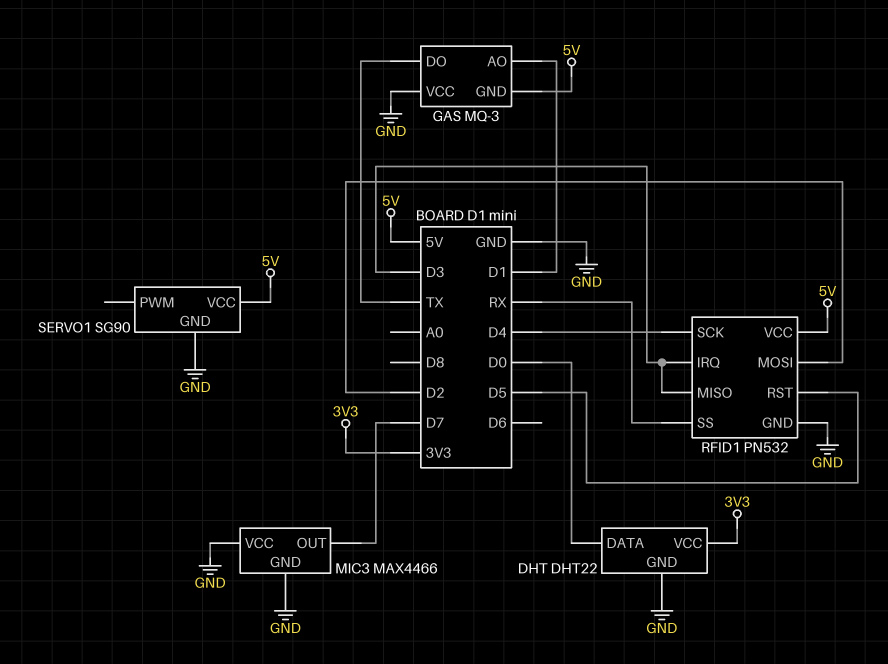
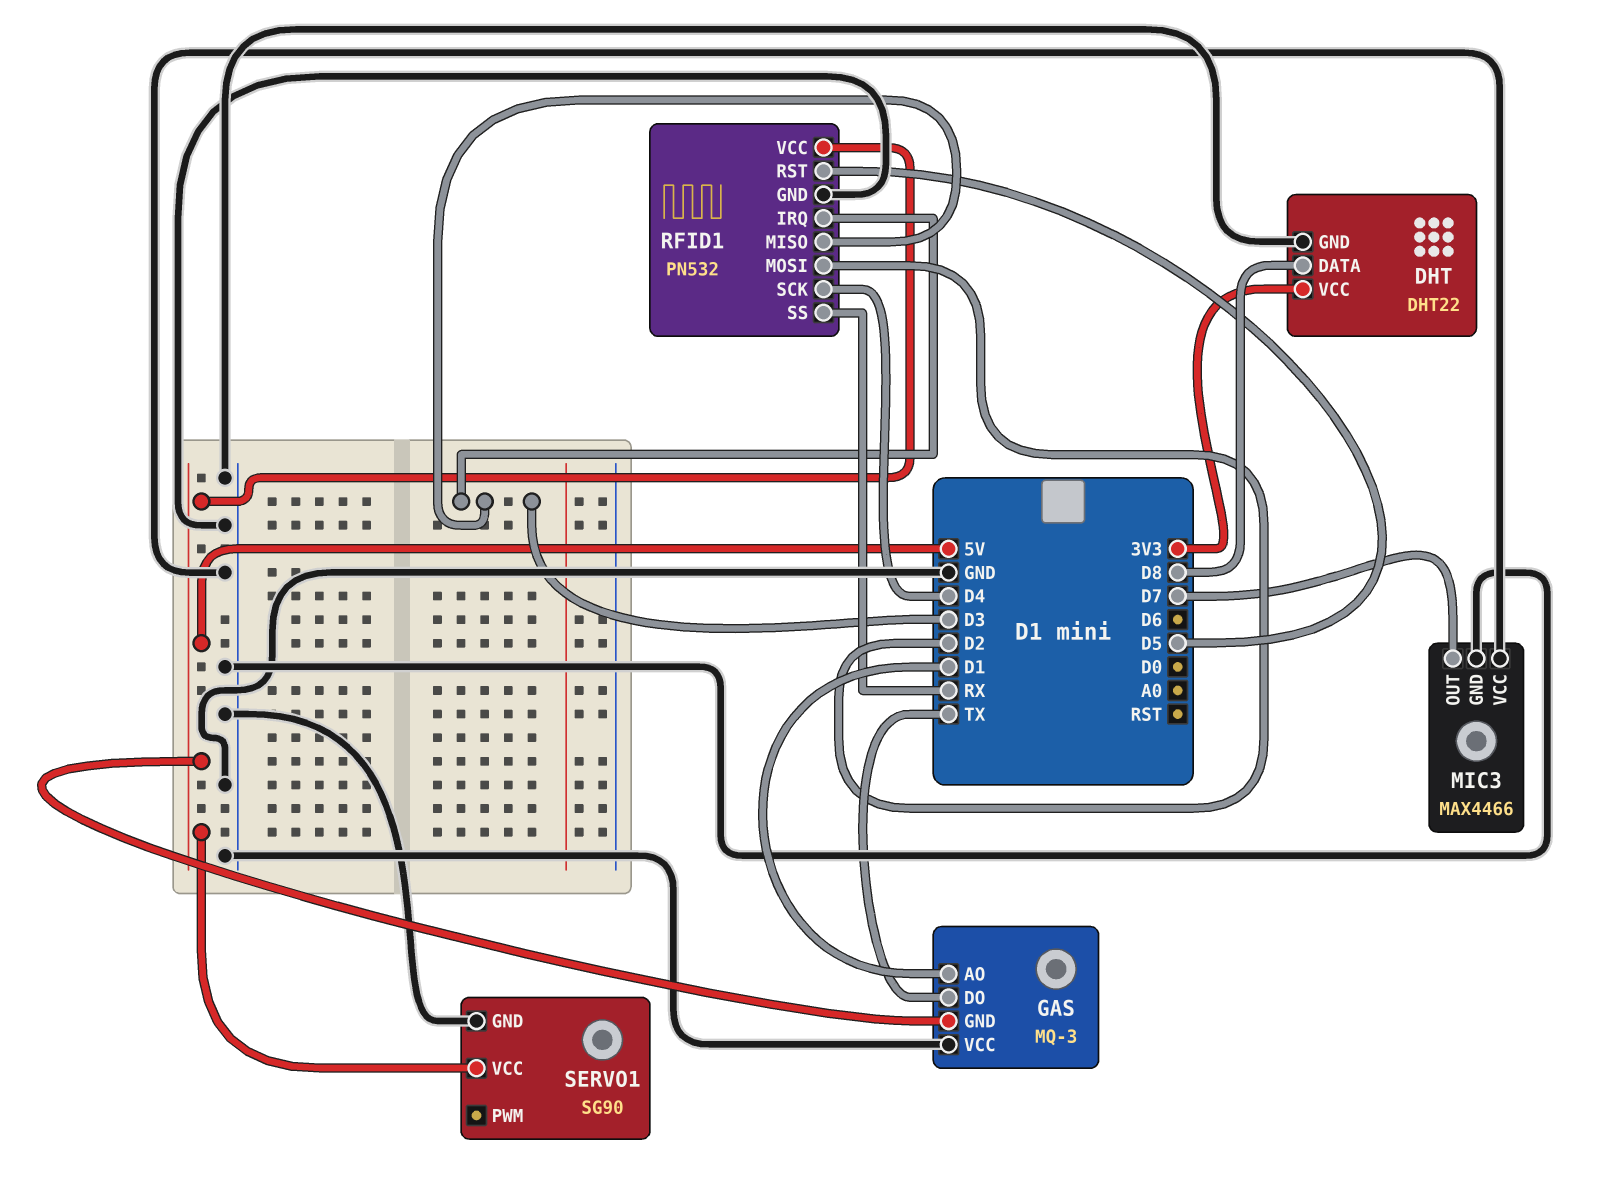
DHT pin DATA: D0 -> D8

